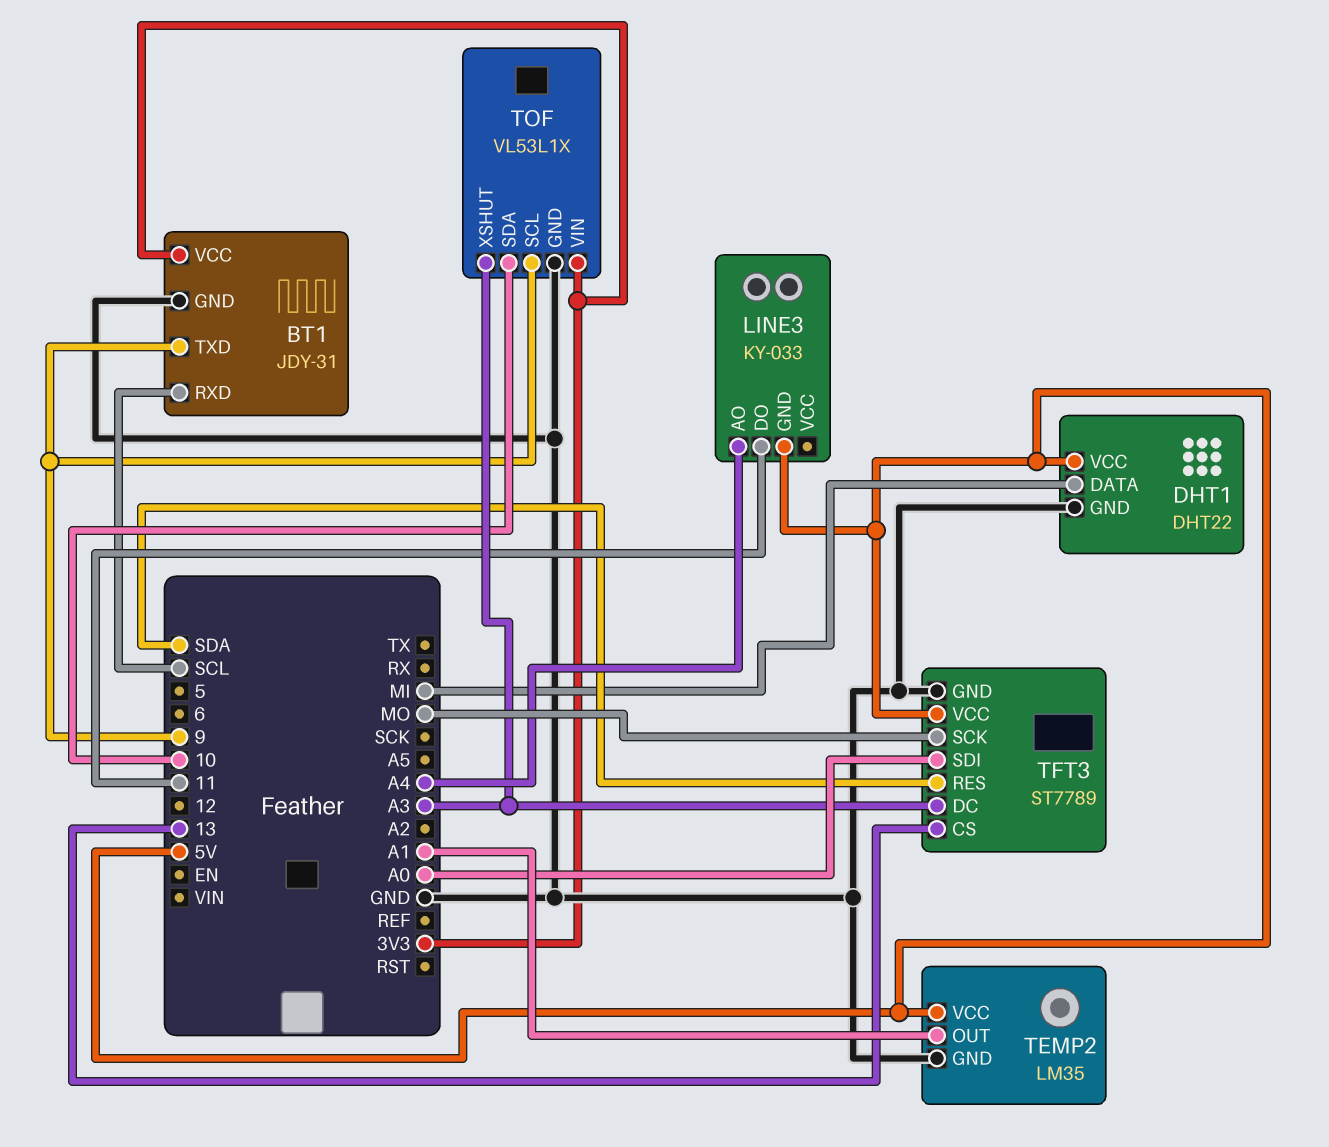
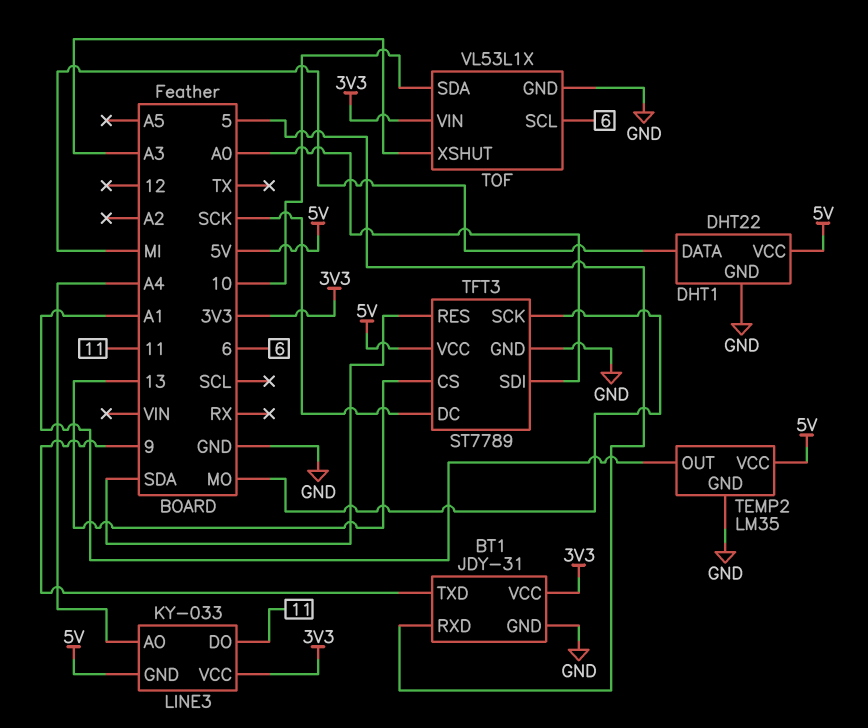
BT1 pin RXD: SCL -> 5
LINE3 pin VCC: none -> 3V3
TFT3 pin DC: A3 -> SCK
TOF pin SCL: 9 -> 6

